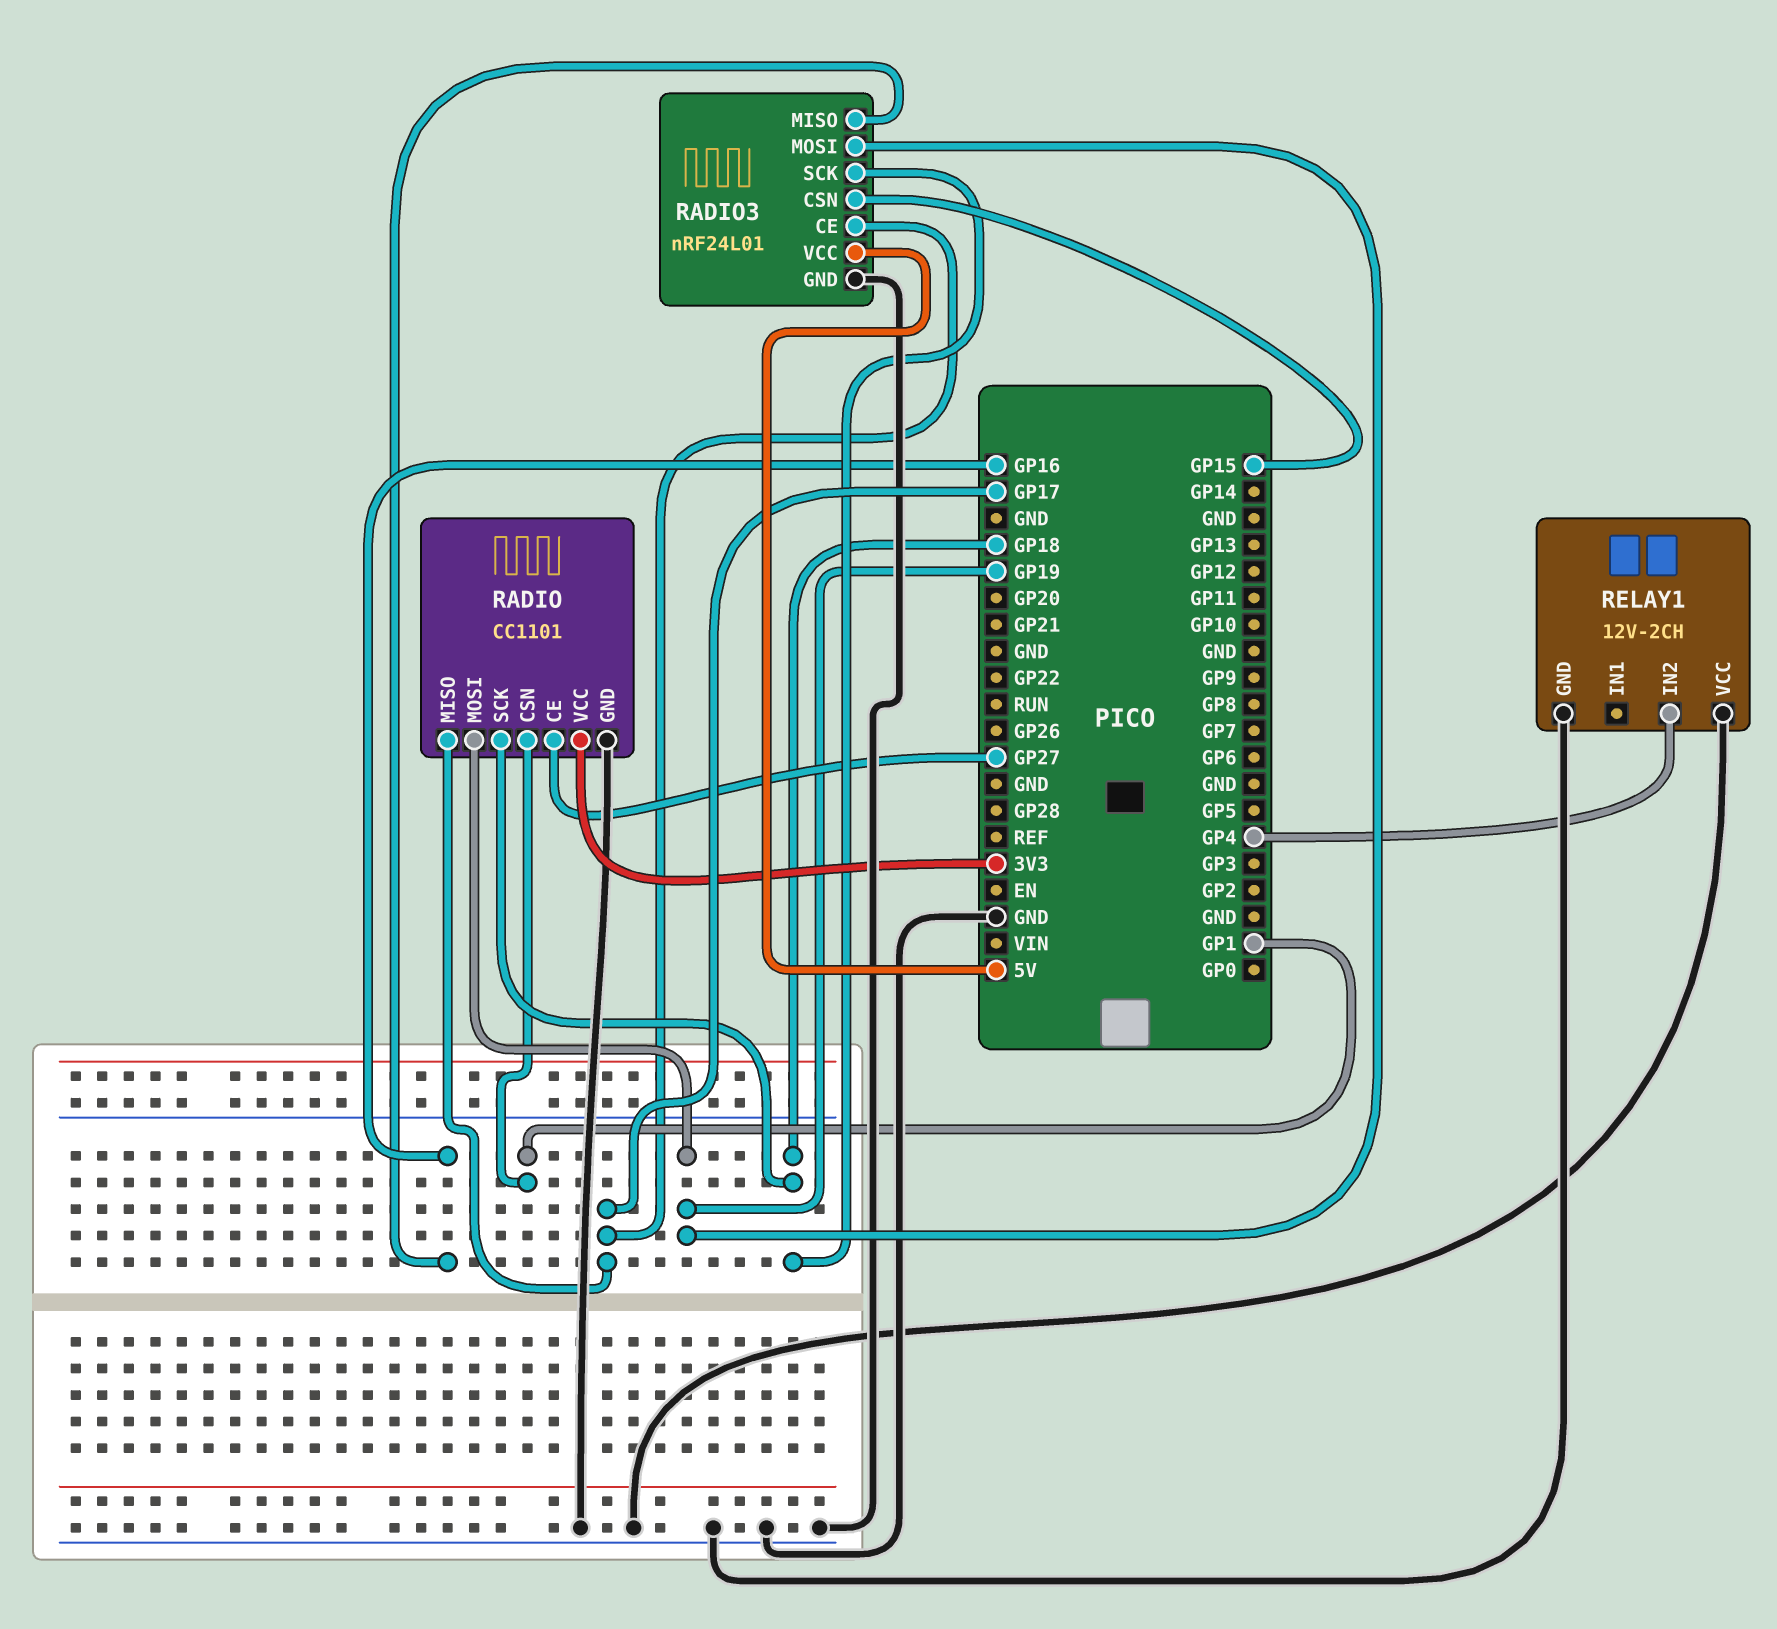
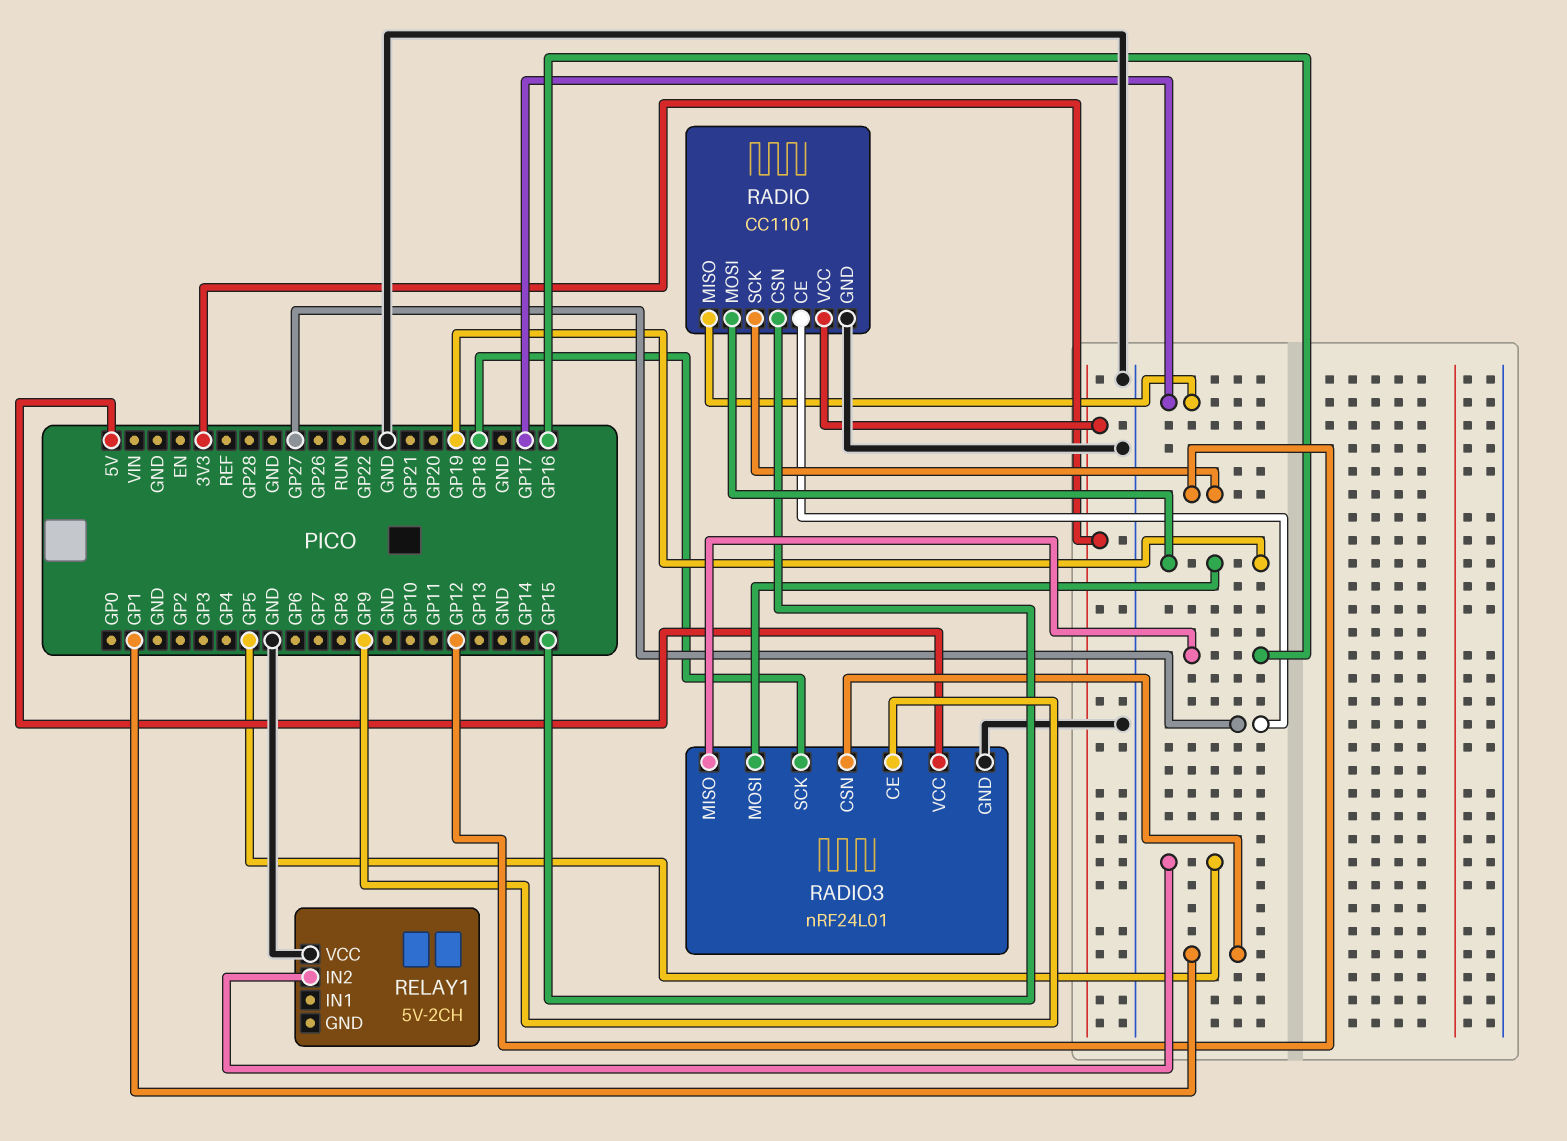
RADIO pin CSN: GP1 -> GP15
RADIO pin SCK: GP18 -> GP12
RADIO3 pin CE: GP17 -> GP9
RADIO3 pin CSN: GP15 -> GP1
RELAY1: 12V-2CH -> 5V-2CH
RELAY1 pin GND: GND -> none
RELAY1 pin IN2: GP4 -> GP5

